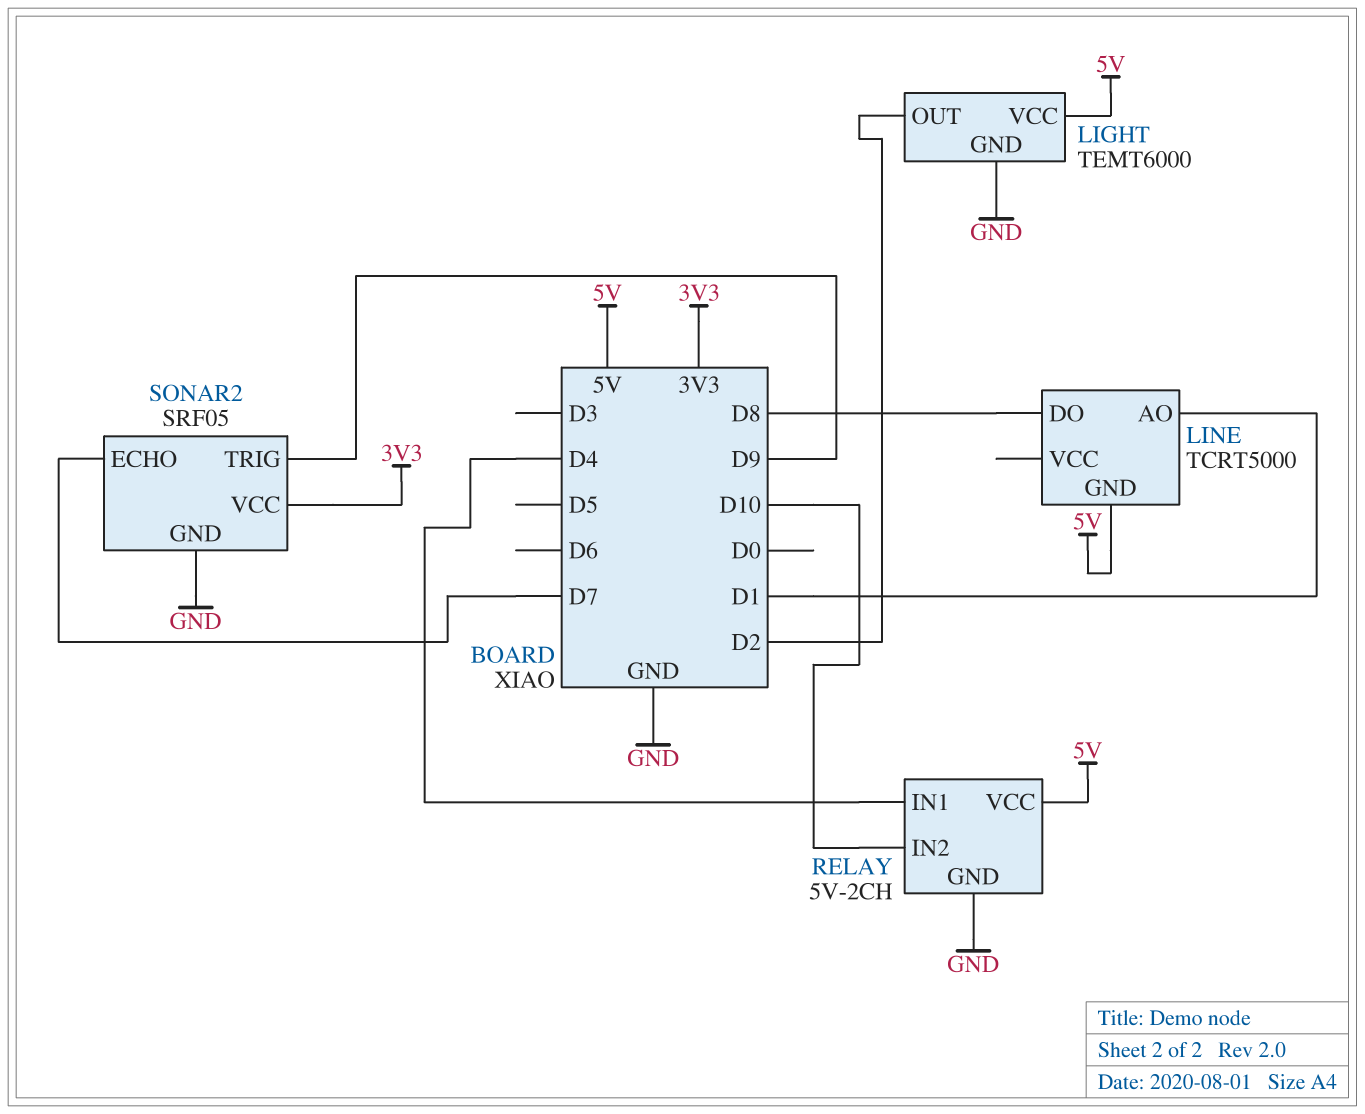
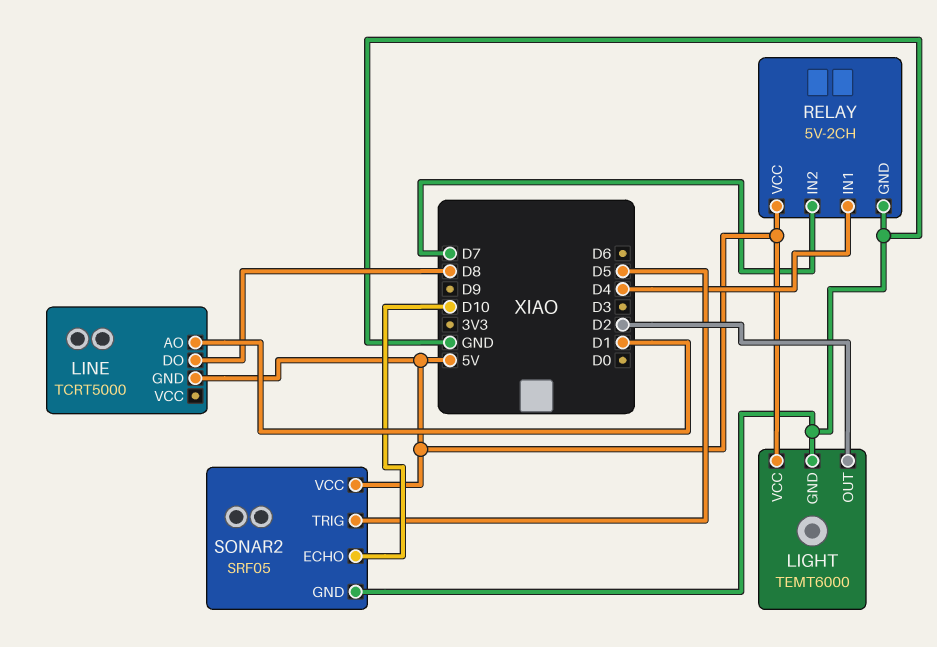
RELAY pin IN2: D10 -> D7
SONAR2 pin ECHO: D7 -> D10
SONAR2 pin TRIG: D9 -> D5
SONAR2 pin VCC: 3V3 -> 5V

